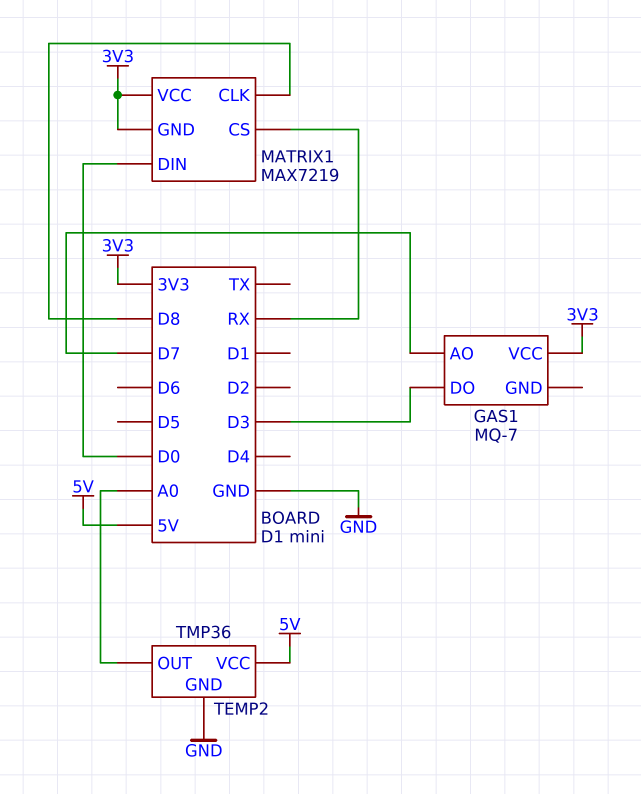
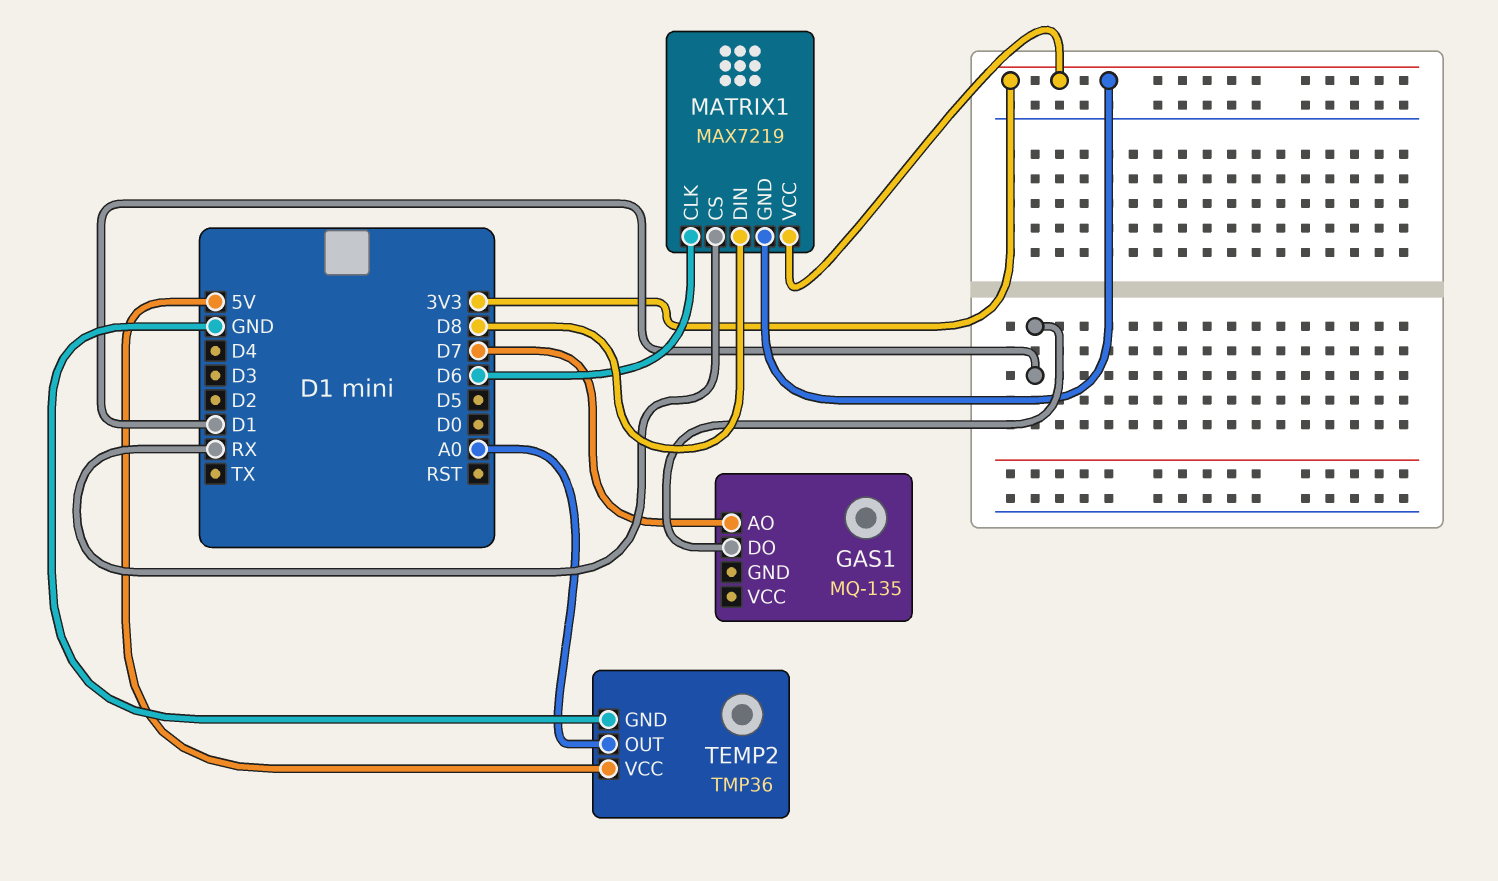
GAS1: MQ-7 -> MQ-135
GAS1 pin DO: D3 -> D1
GAS1 pin VCC: 3V3 -> none
MATRIX1 pin CLK: D8 -> D6
MATRIX1 pin DIN: D0 -> D8

